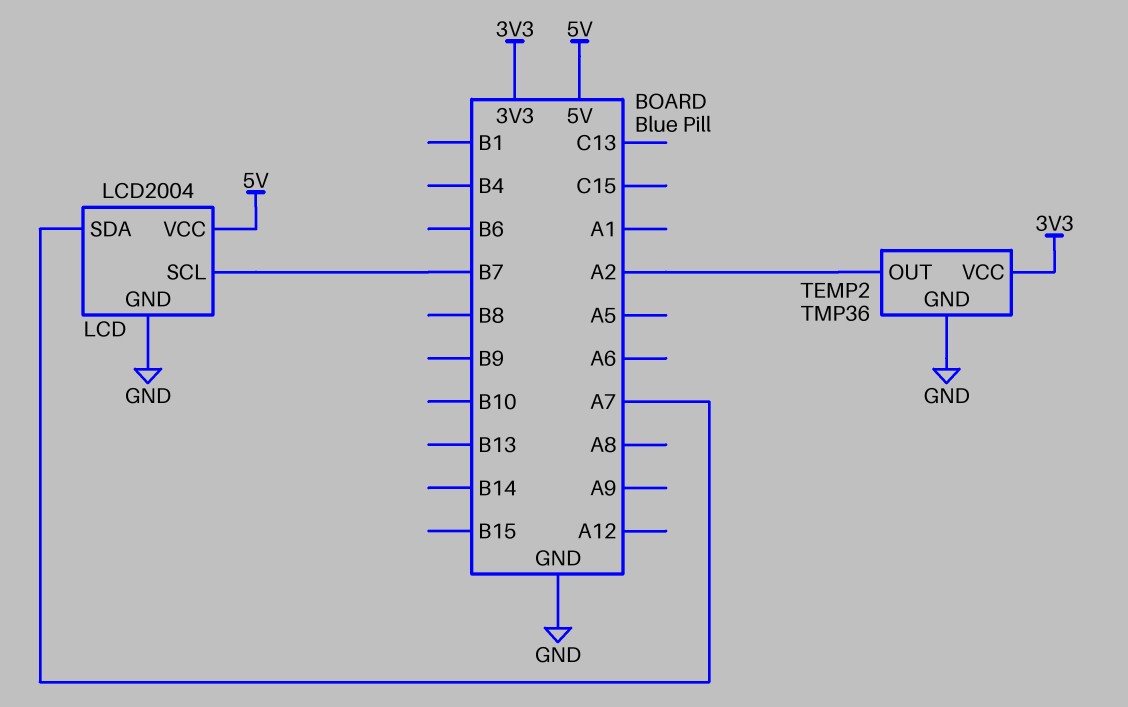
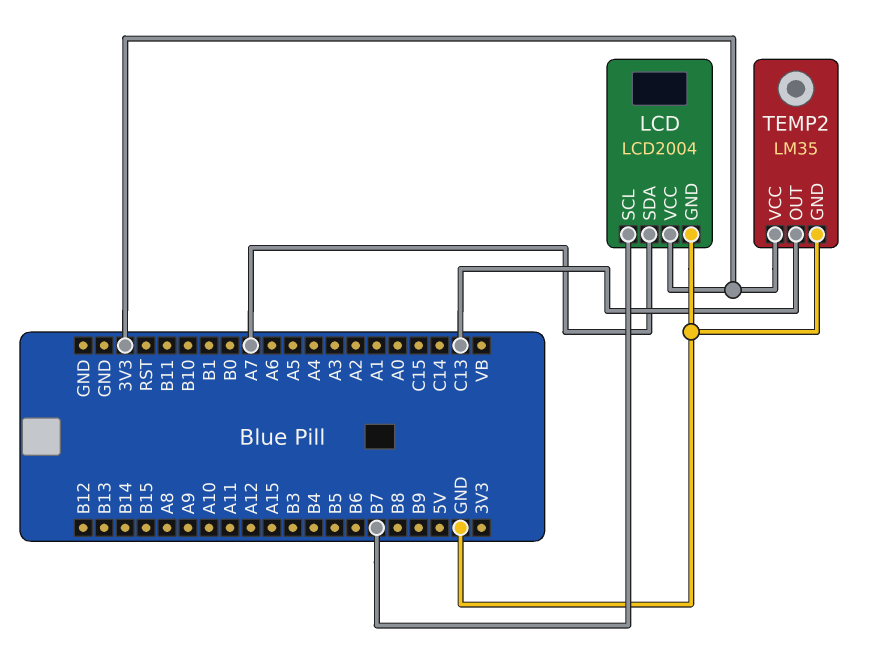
LCD pin VCC: 5V -> 3V3
TEMP2: TMP36 -> LM35
TEMP2 pin OUT: A2 -> C13

